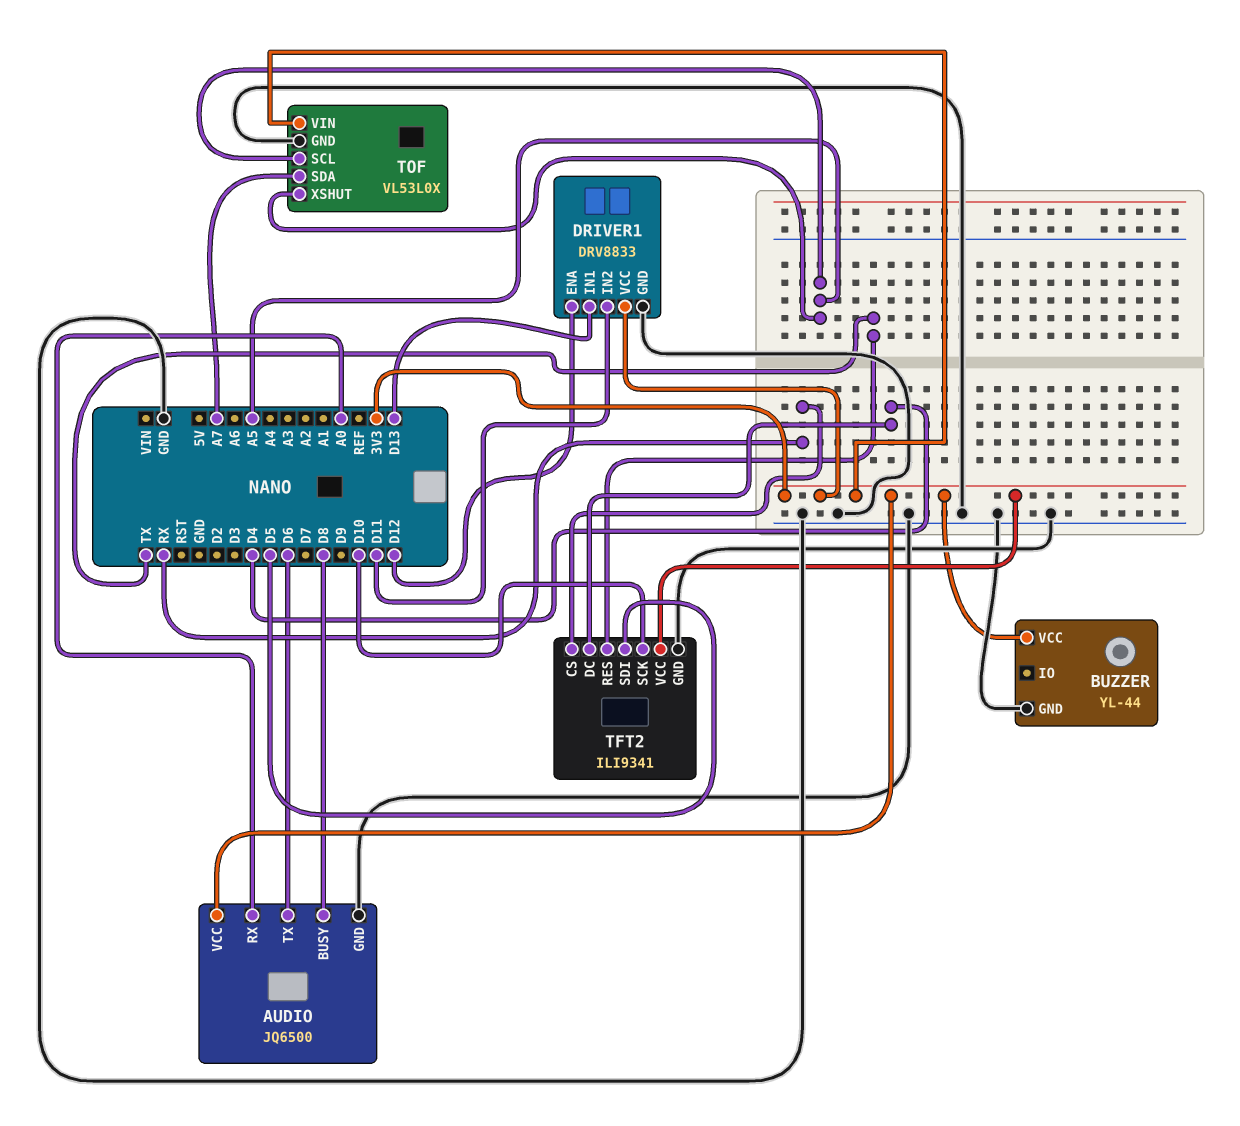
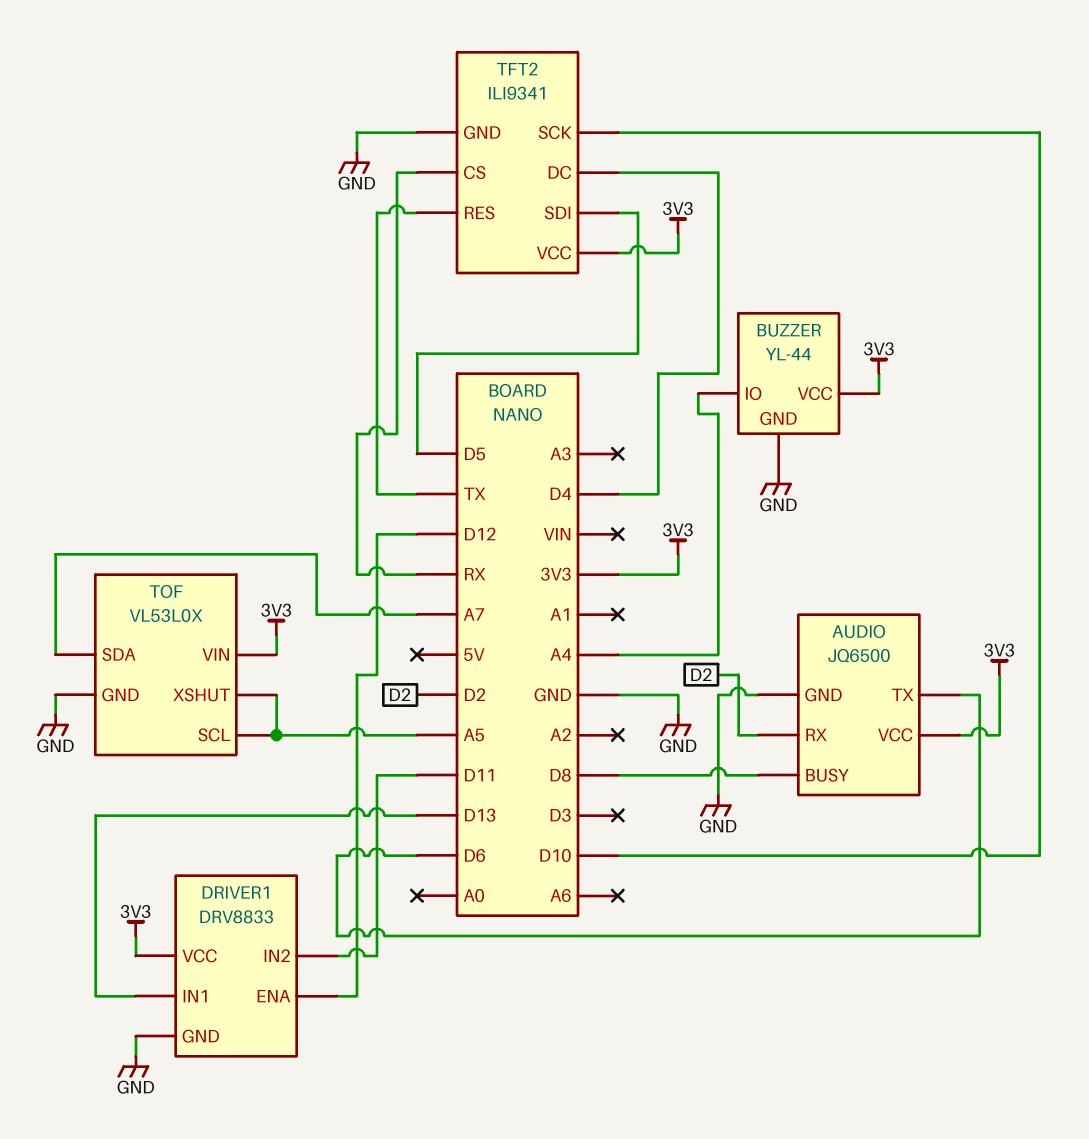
AUDIO pin RX: A0 -> D2
BUZZER pin IO: none -> A4

